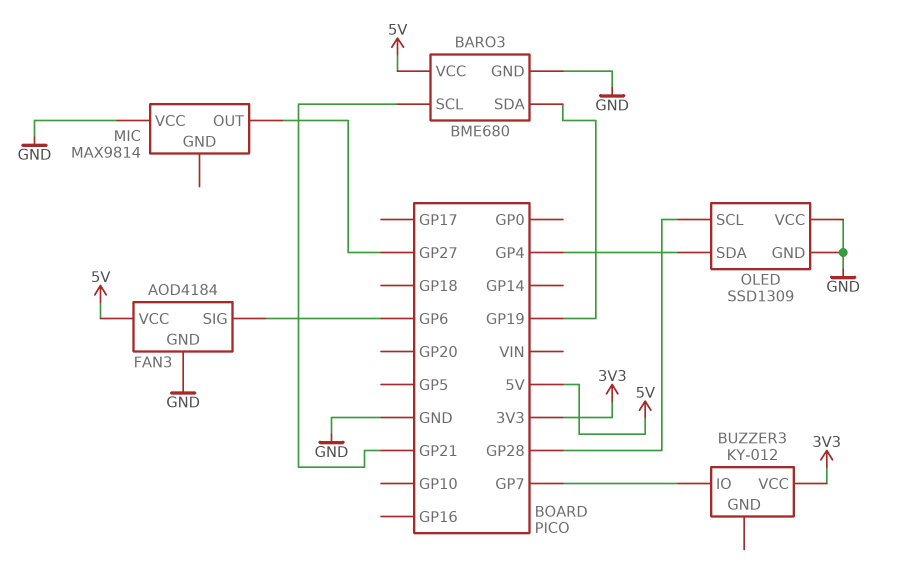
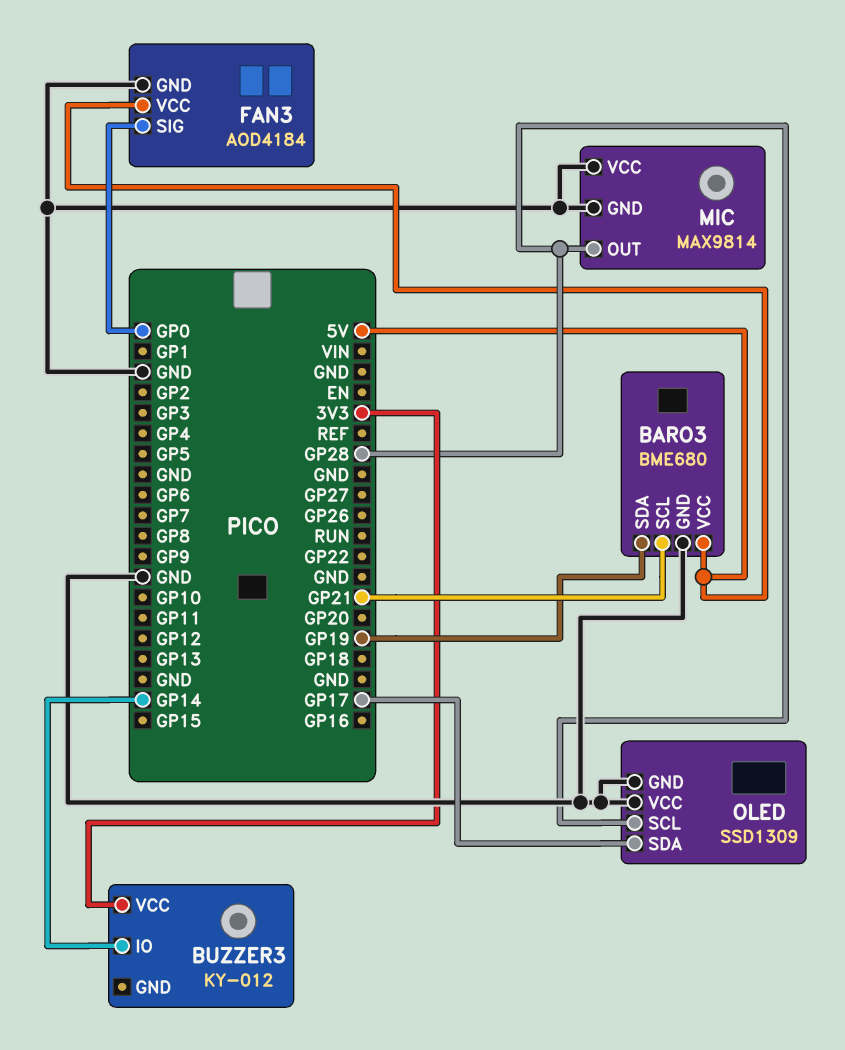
BUZZER3 pin IO: GP7 -> GP14
FAN3 pin SIG: GP6 -> GP0
MIC pin GND: none -> GND
MIC pin OUT: GP27 -> GP28
OLED pin SDA: GP4 -> GP17

